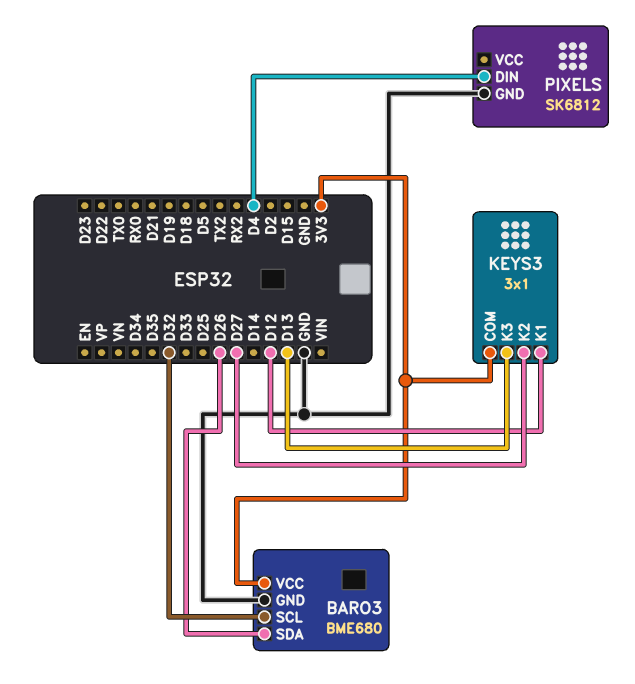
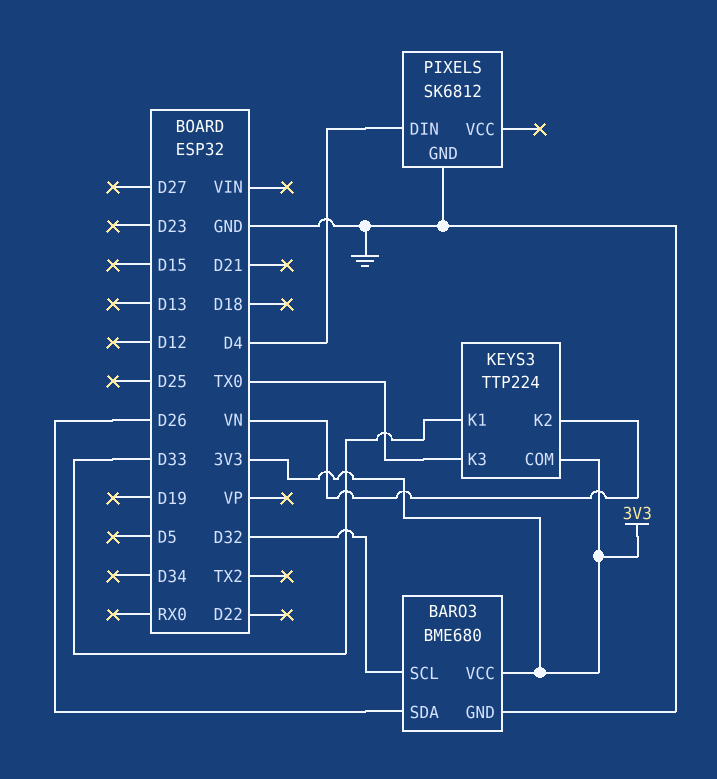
KEYS3: 3x1 -> TTP224
KEYS3 pin K1: D12 -> D33
KEYS3 pin K2: D27 -> VN
KEYS3 pin K3: D13 -> TX0

